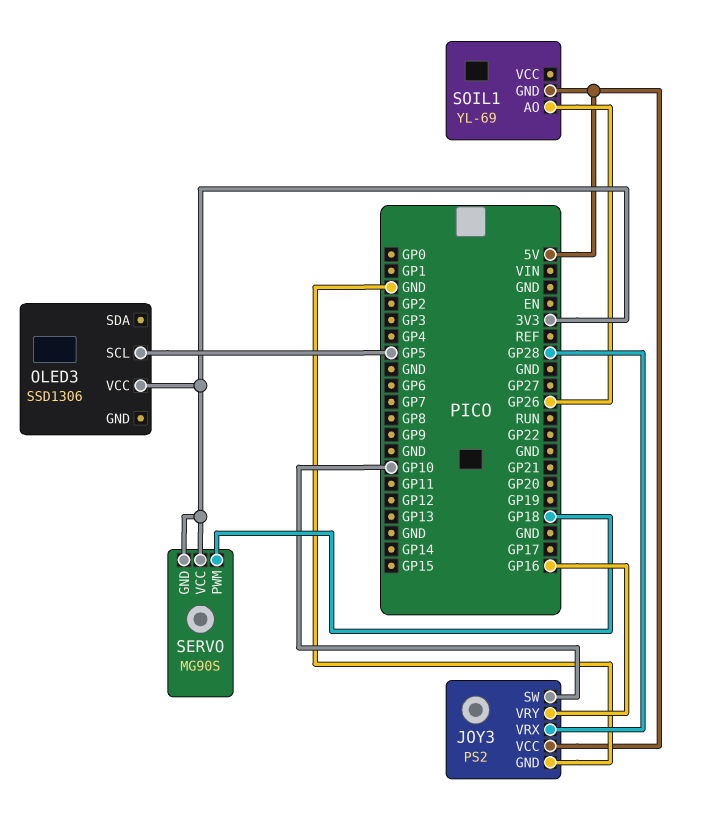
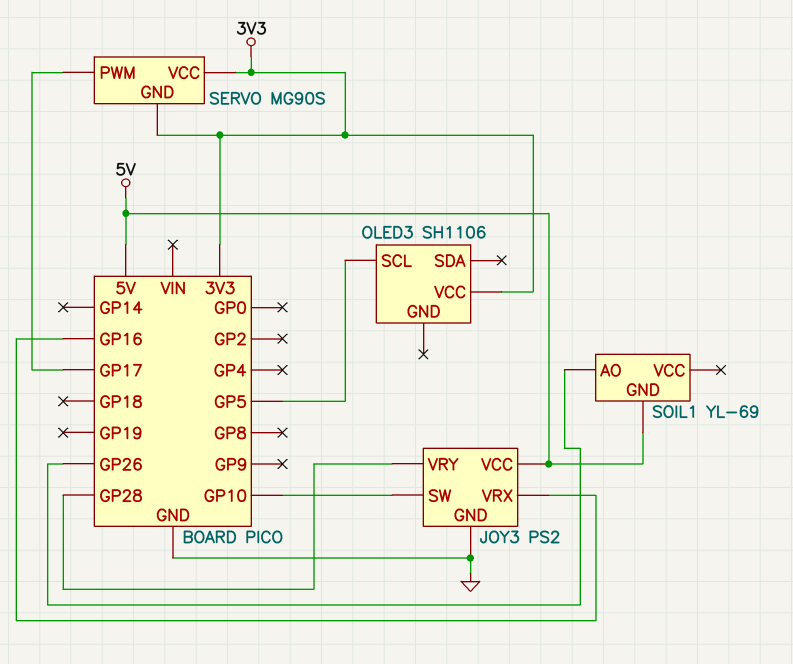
JOY3 pin VRX: GP28 -> GP16
JOY3 pin VRY: GP16 -> GP28
OLED3: SSD1306 -> SH1106
SERVO pin PWM: GP18 -> GP17

